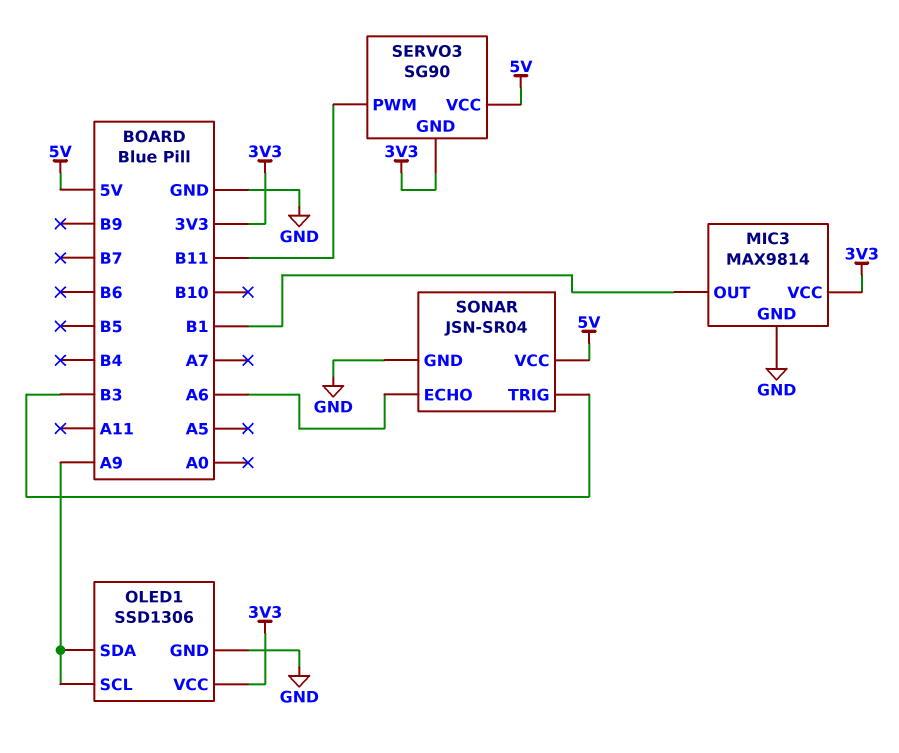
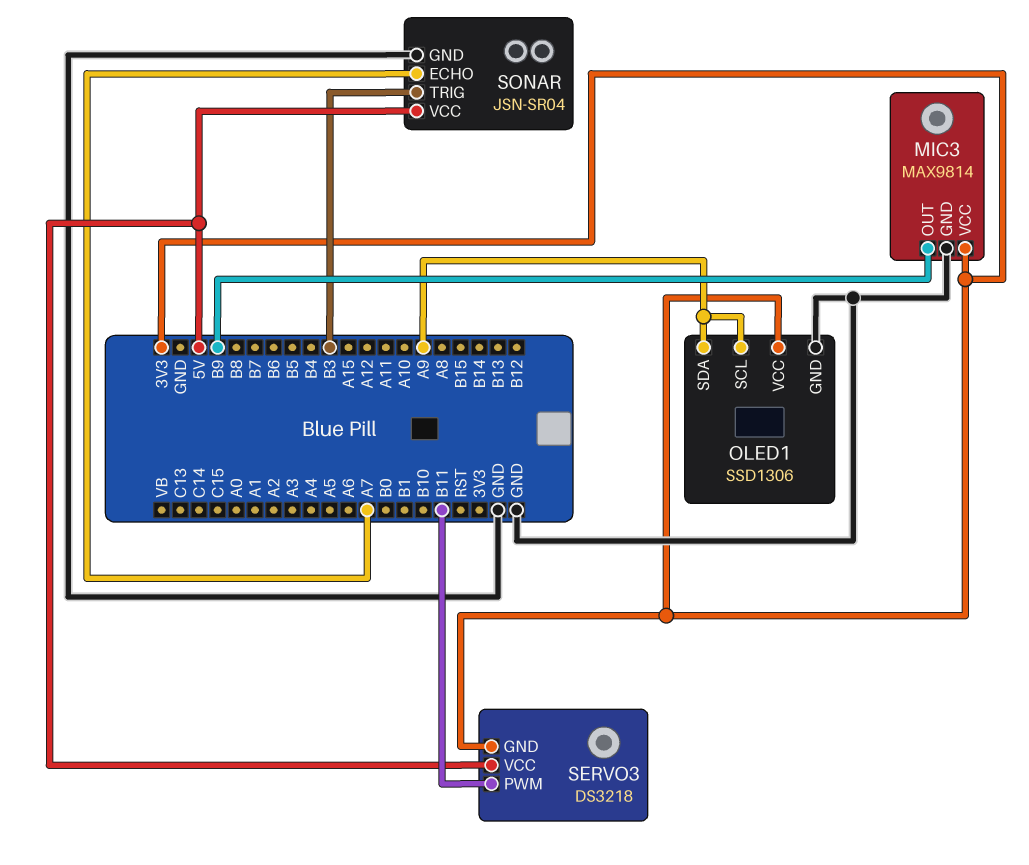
MIC3 pin OUT: B1 -> B9
SERVO3: SG90 -> DS3218
SONAR pin ECHO: A6 -> A7

